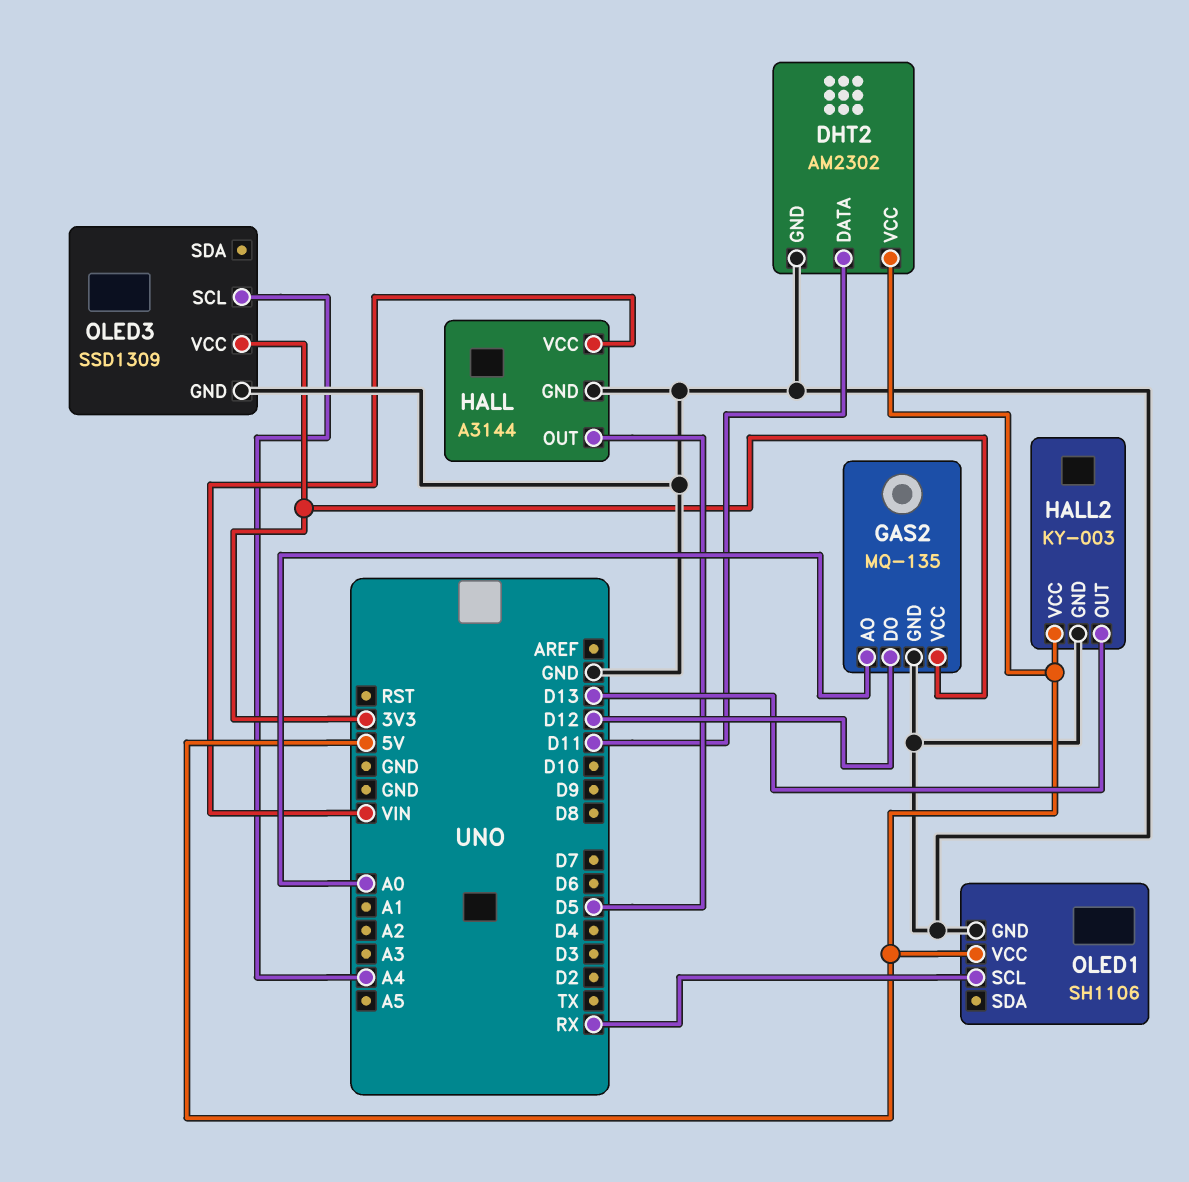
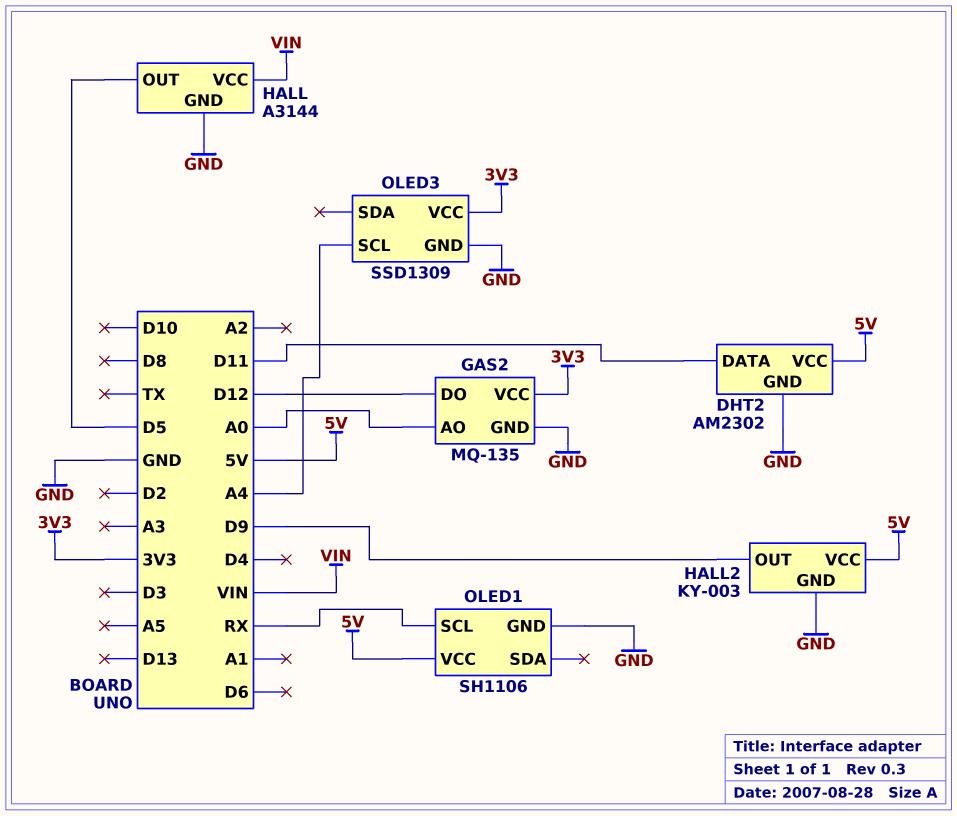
HALL2 pin OUT: D13 -> D9

